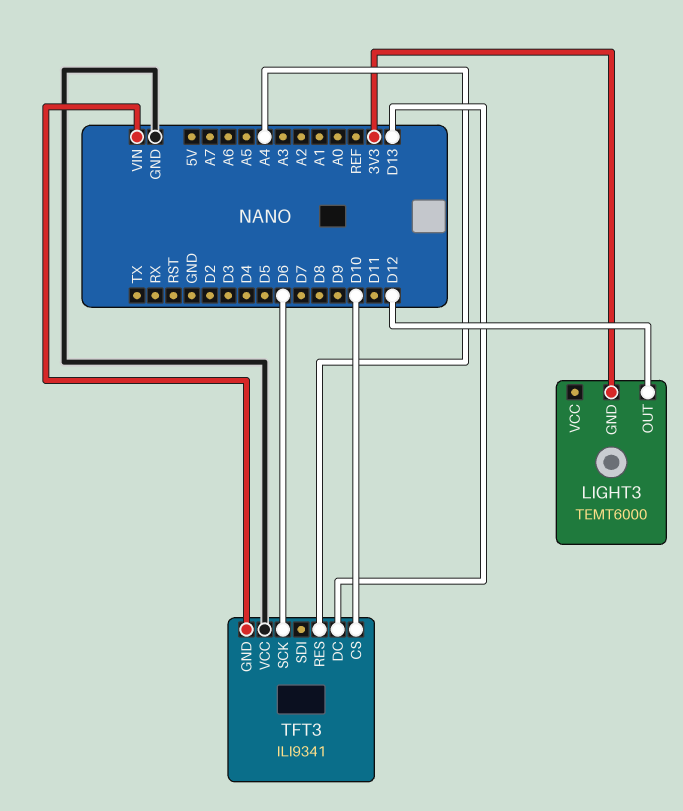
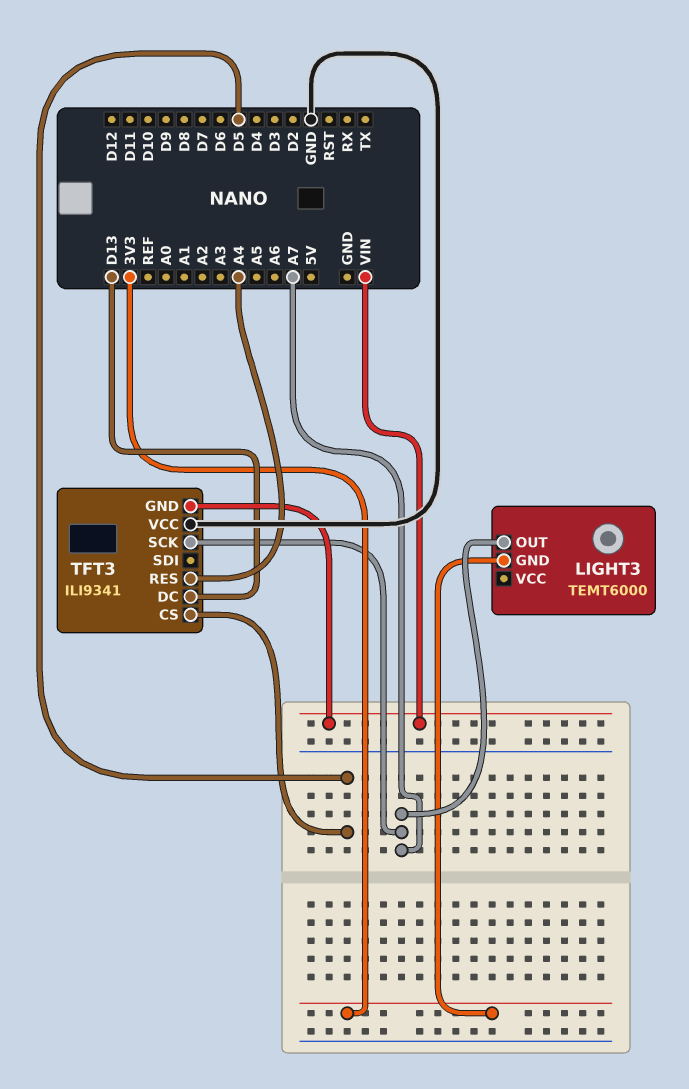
LIGHT3 pin OUT: D12 -> A7
TFT3 pin CS: D10 -> D5
TFT3 pin SCK: D6 -> A7

